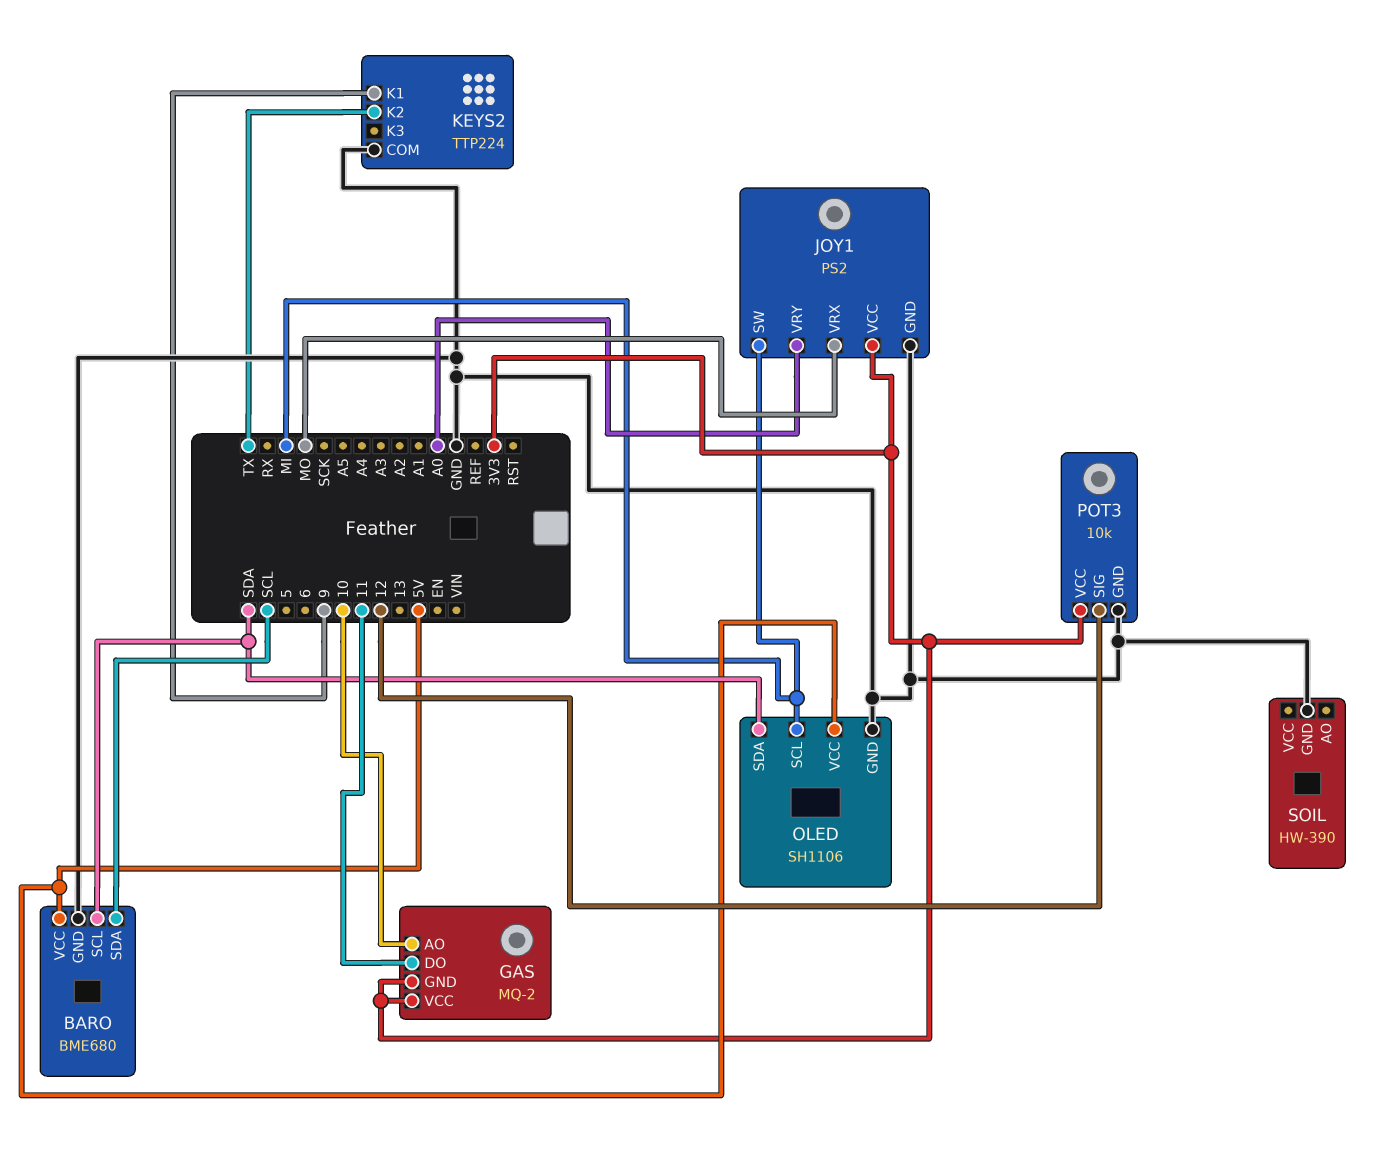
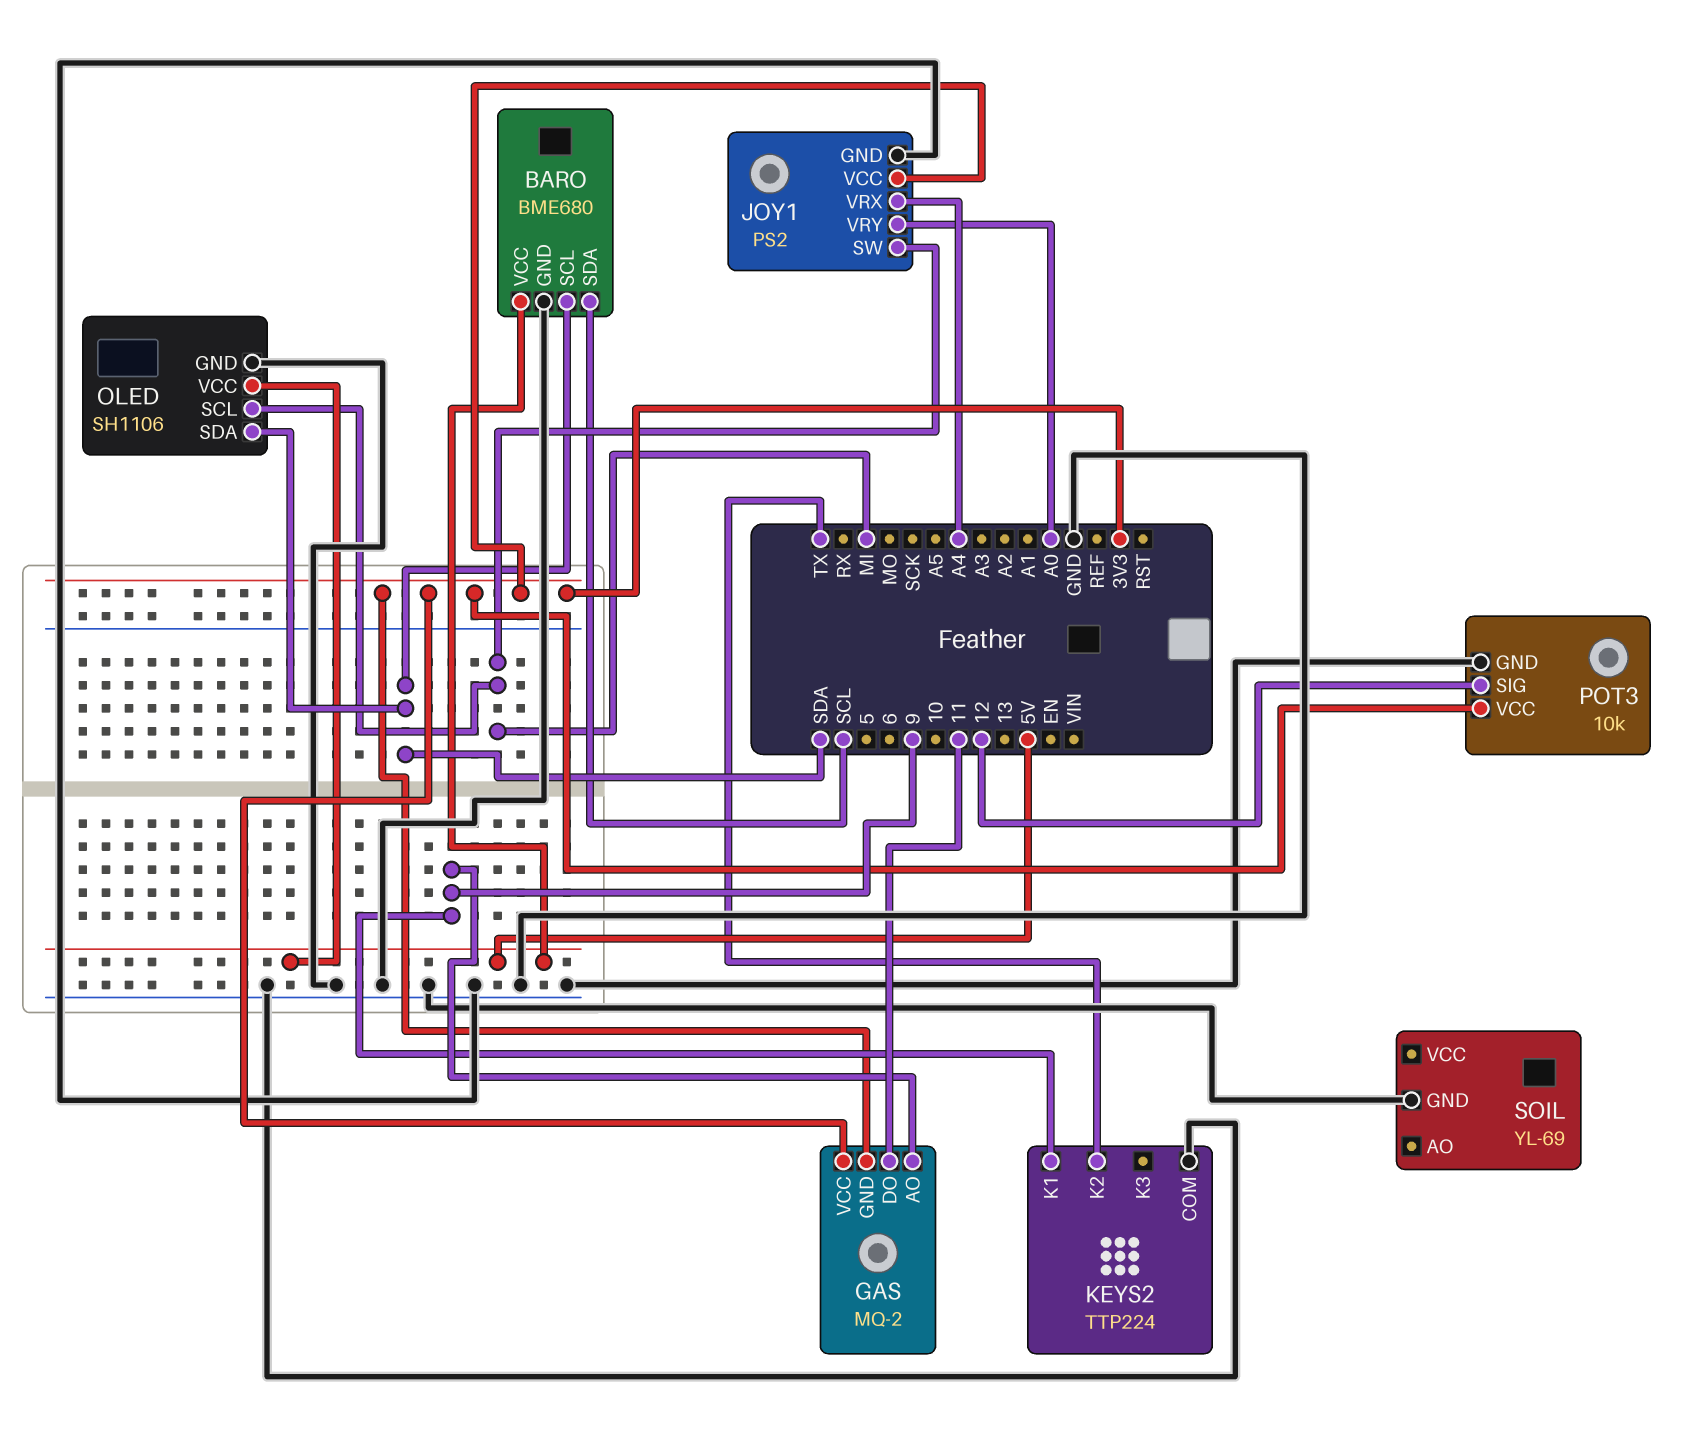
GAS pin AO: 10 -> 9
JOY1 pin VRX: MO -> A4
SOIL: HW-390 -> YL-69

